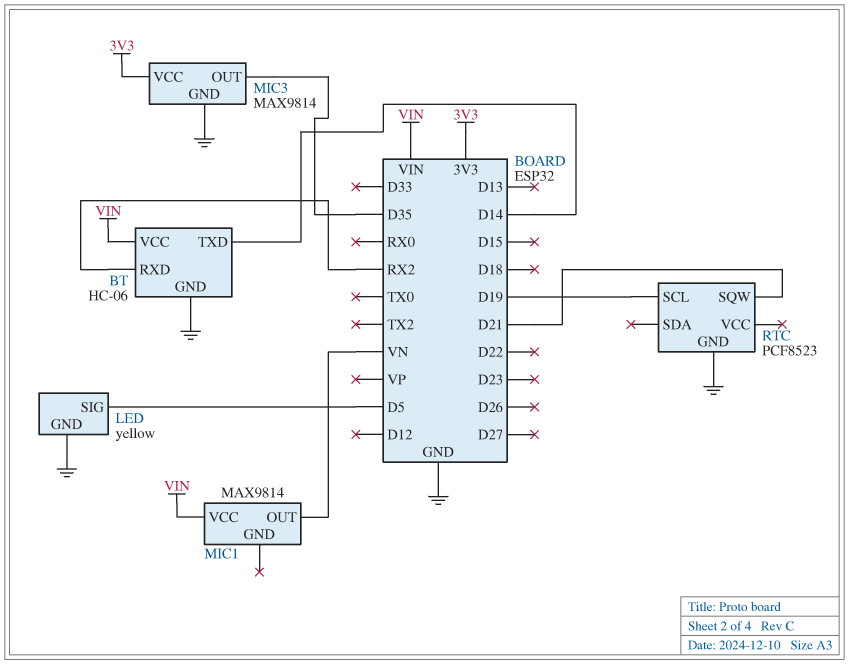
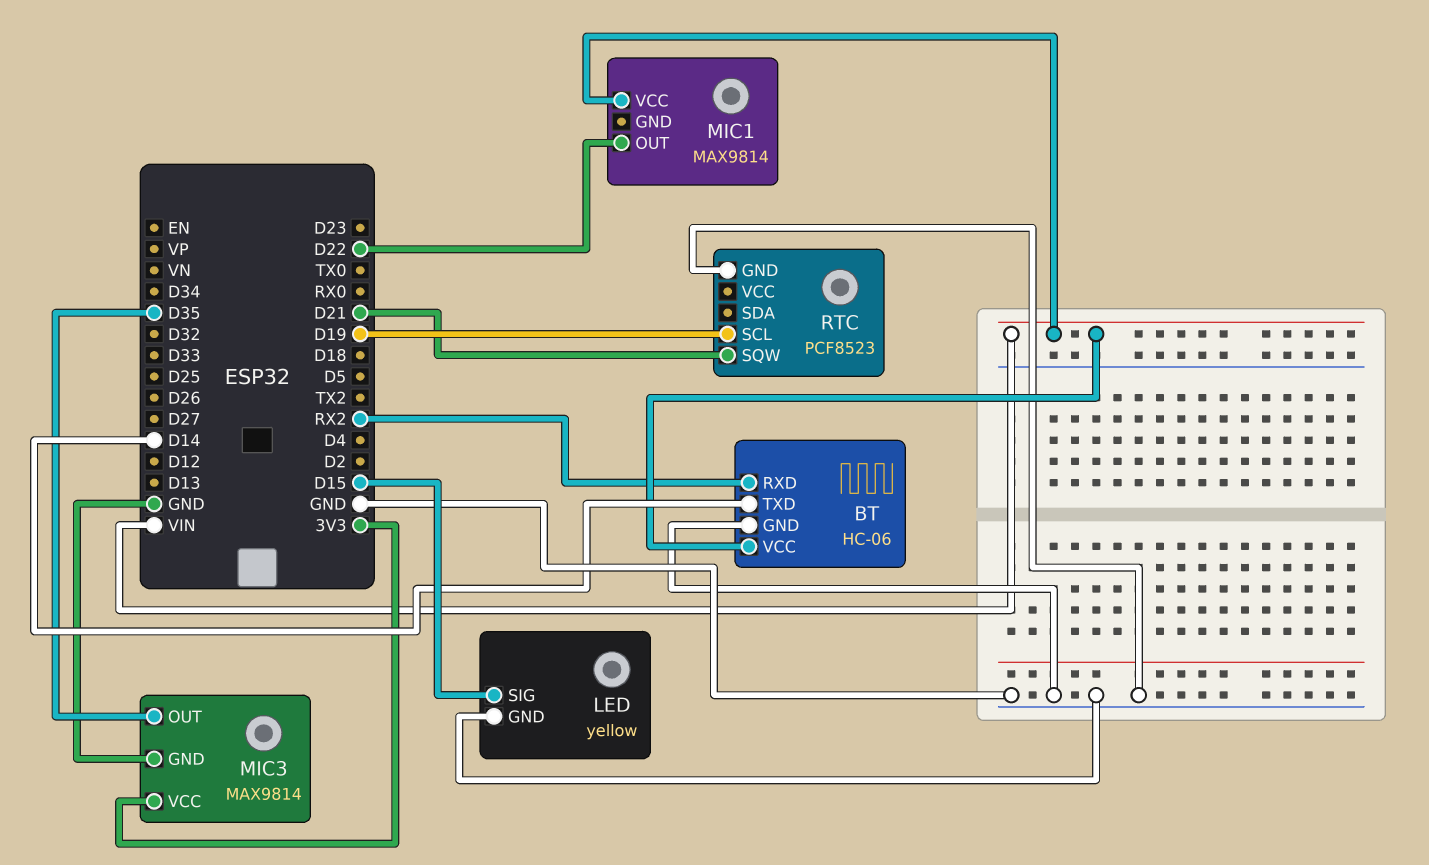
LED pin SIG: D5 -> D15
MIC1 pin OUT: VN -> D22

